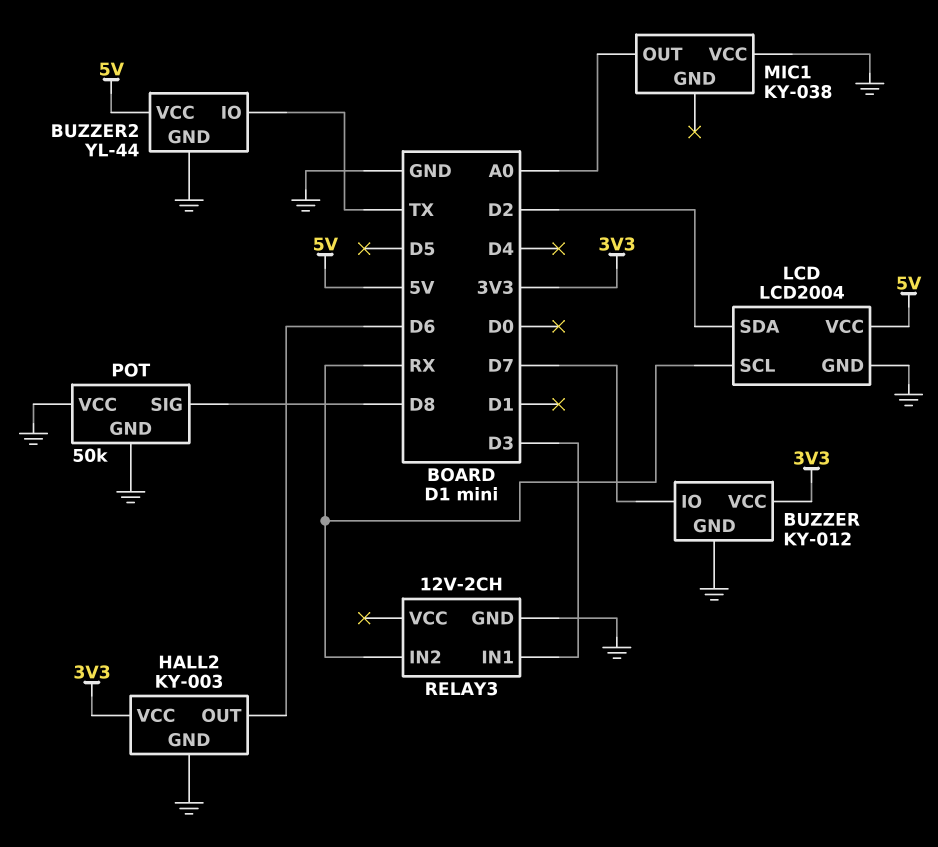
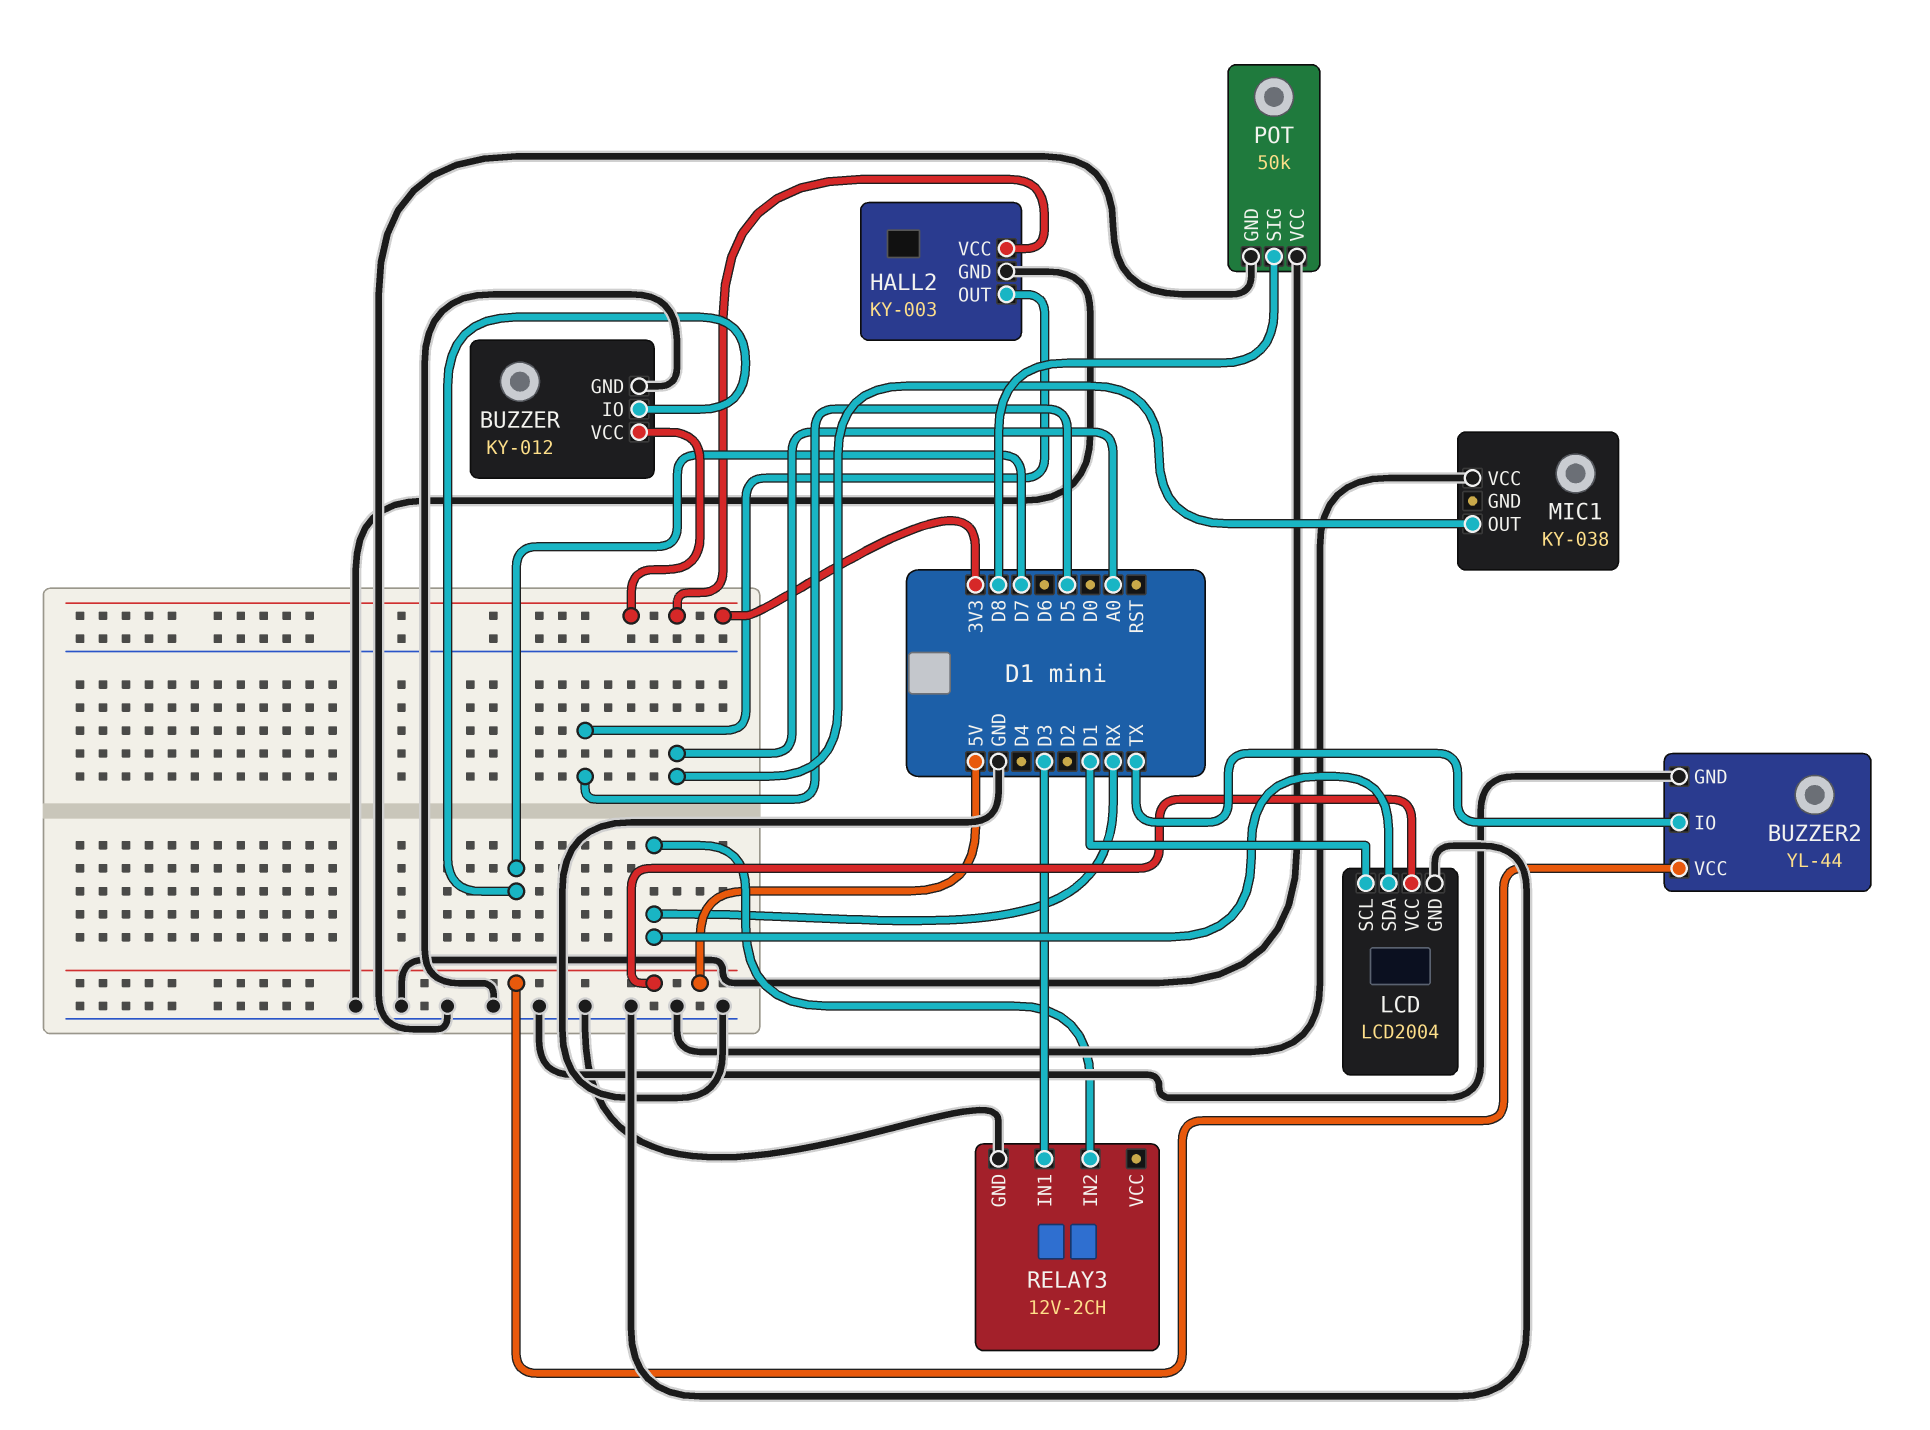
HALL2 pin OUT: D6 -> D5
LCD pin SCL: RX -> D1
LCD pin SDA: D2 -> RX

